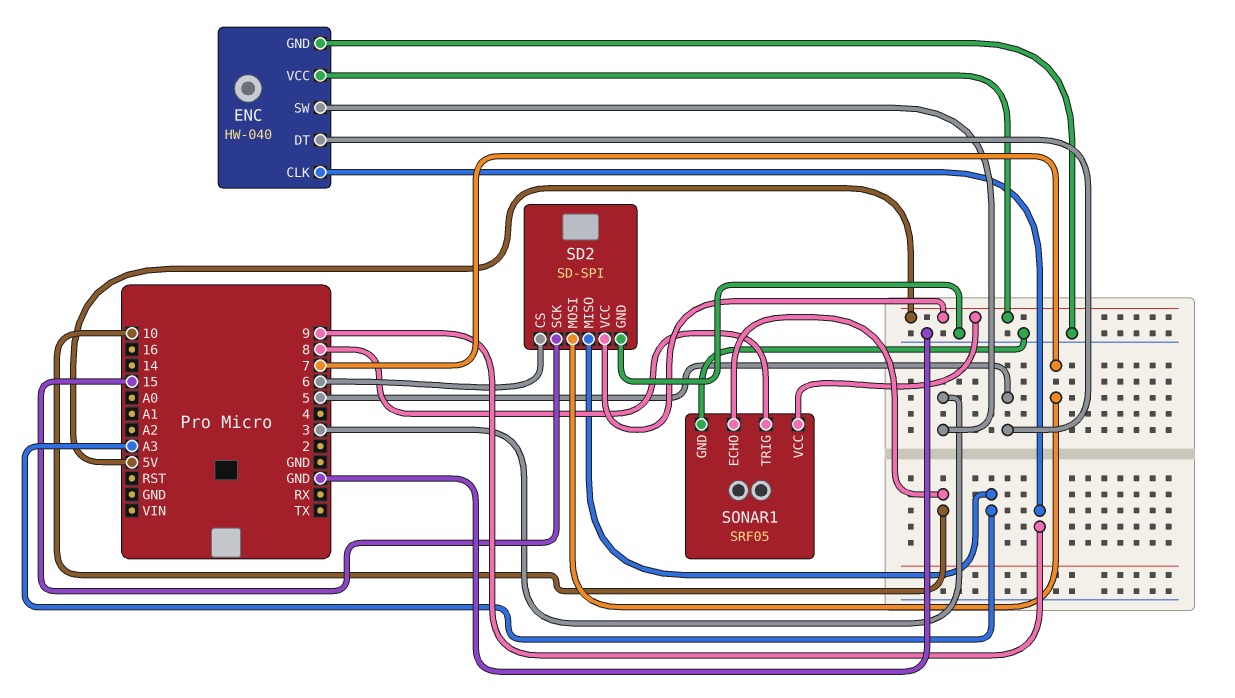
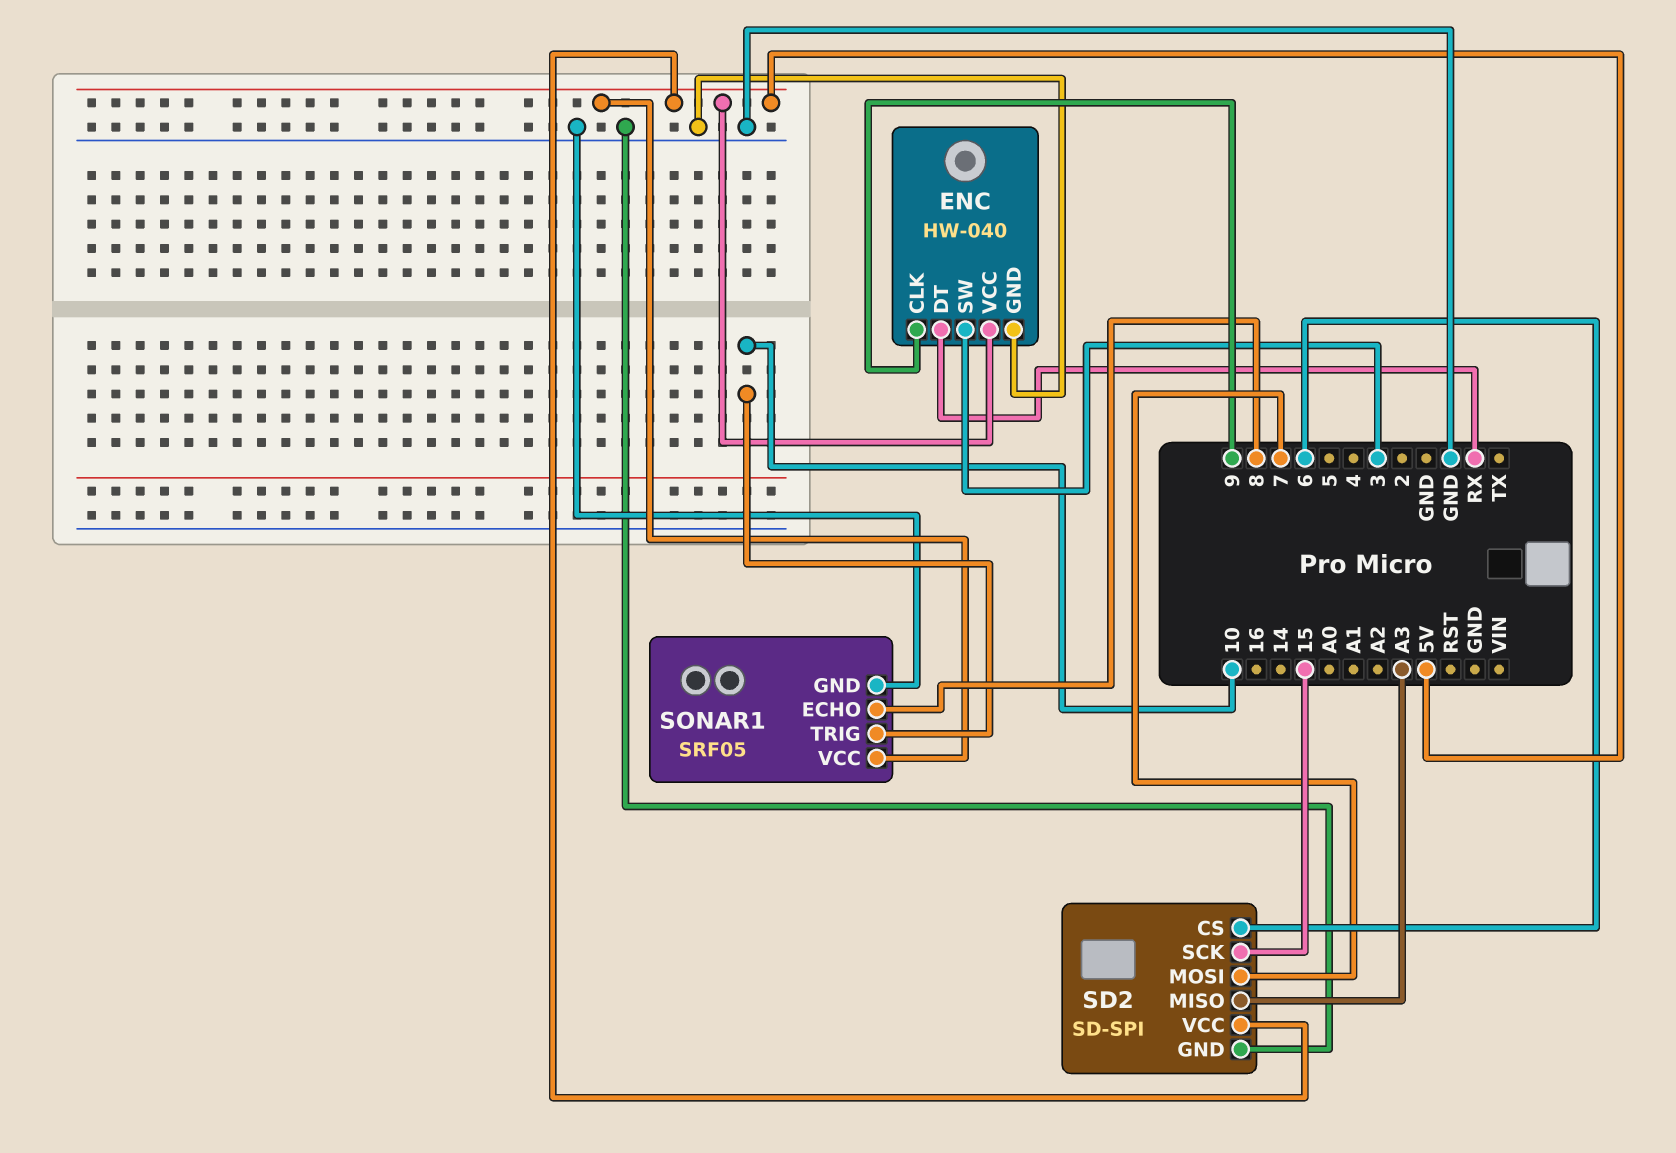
ENC pin DT: 5 -> RX
SONAR1 pin ECHO: 10 -> 8
SONAR1 pin TRIG: 8 -> 10

